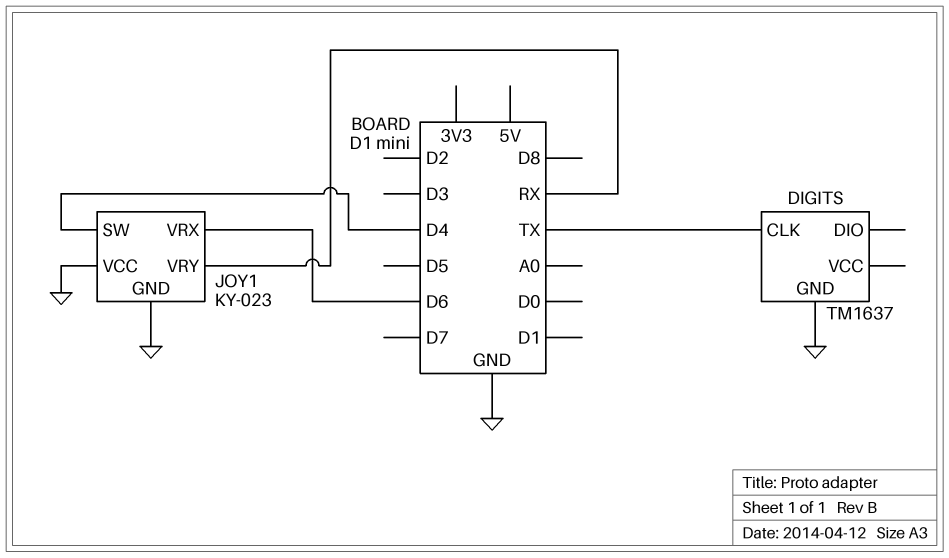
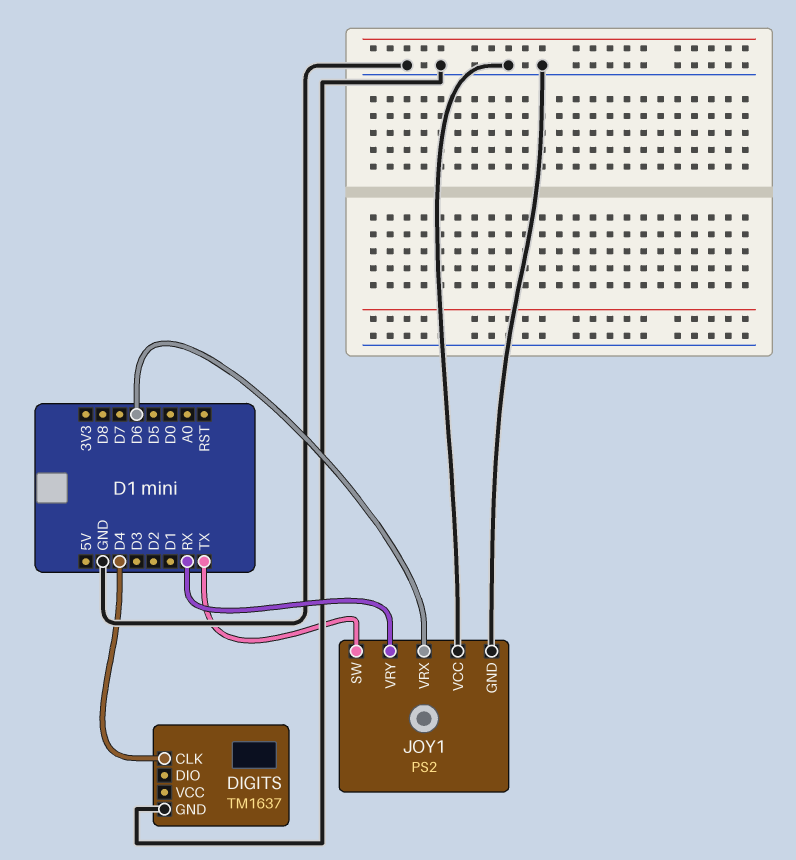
DIGITS pin CLK: TX -> D4
JOY1: KY-023 -> PS2
JOY1 pin SW: D4 -> TX

